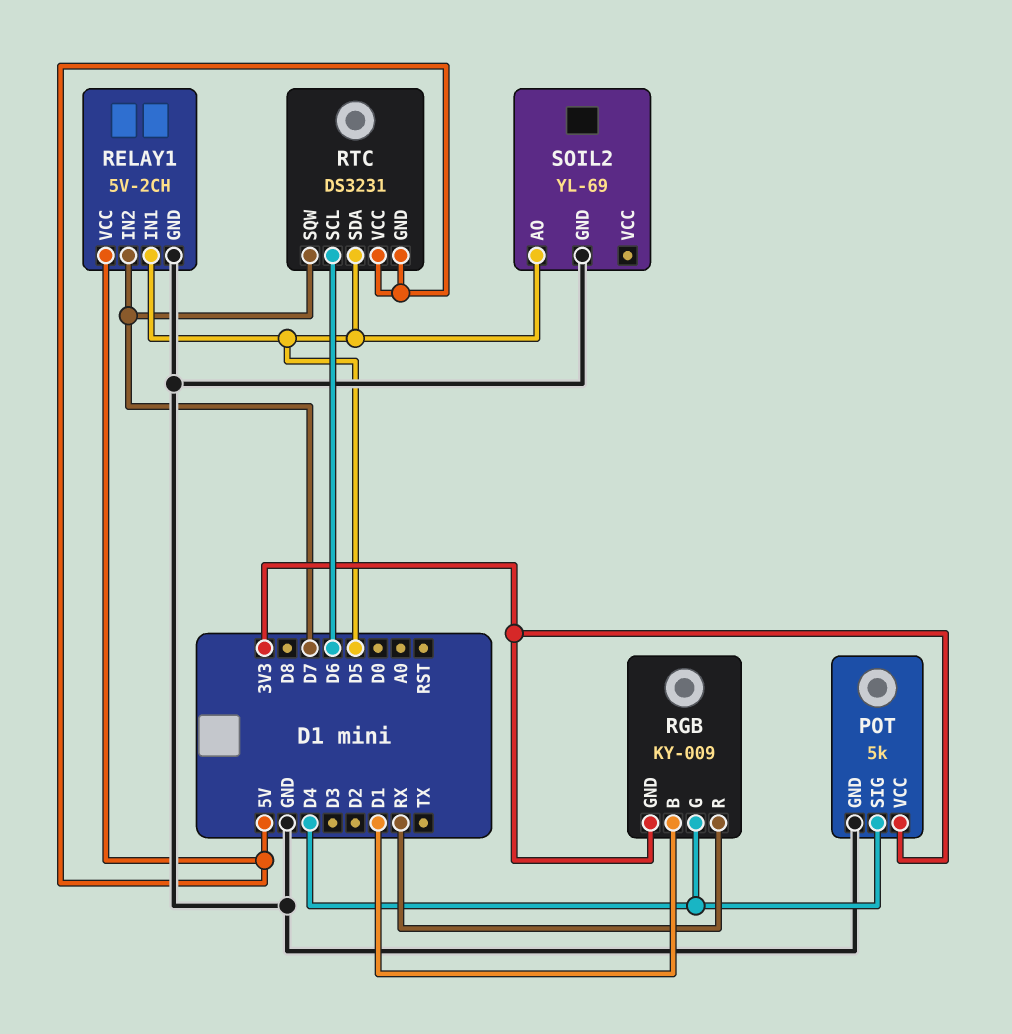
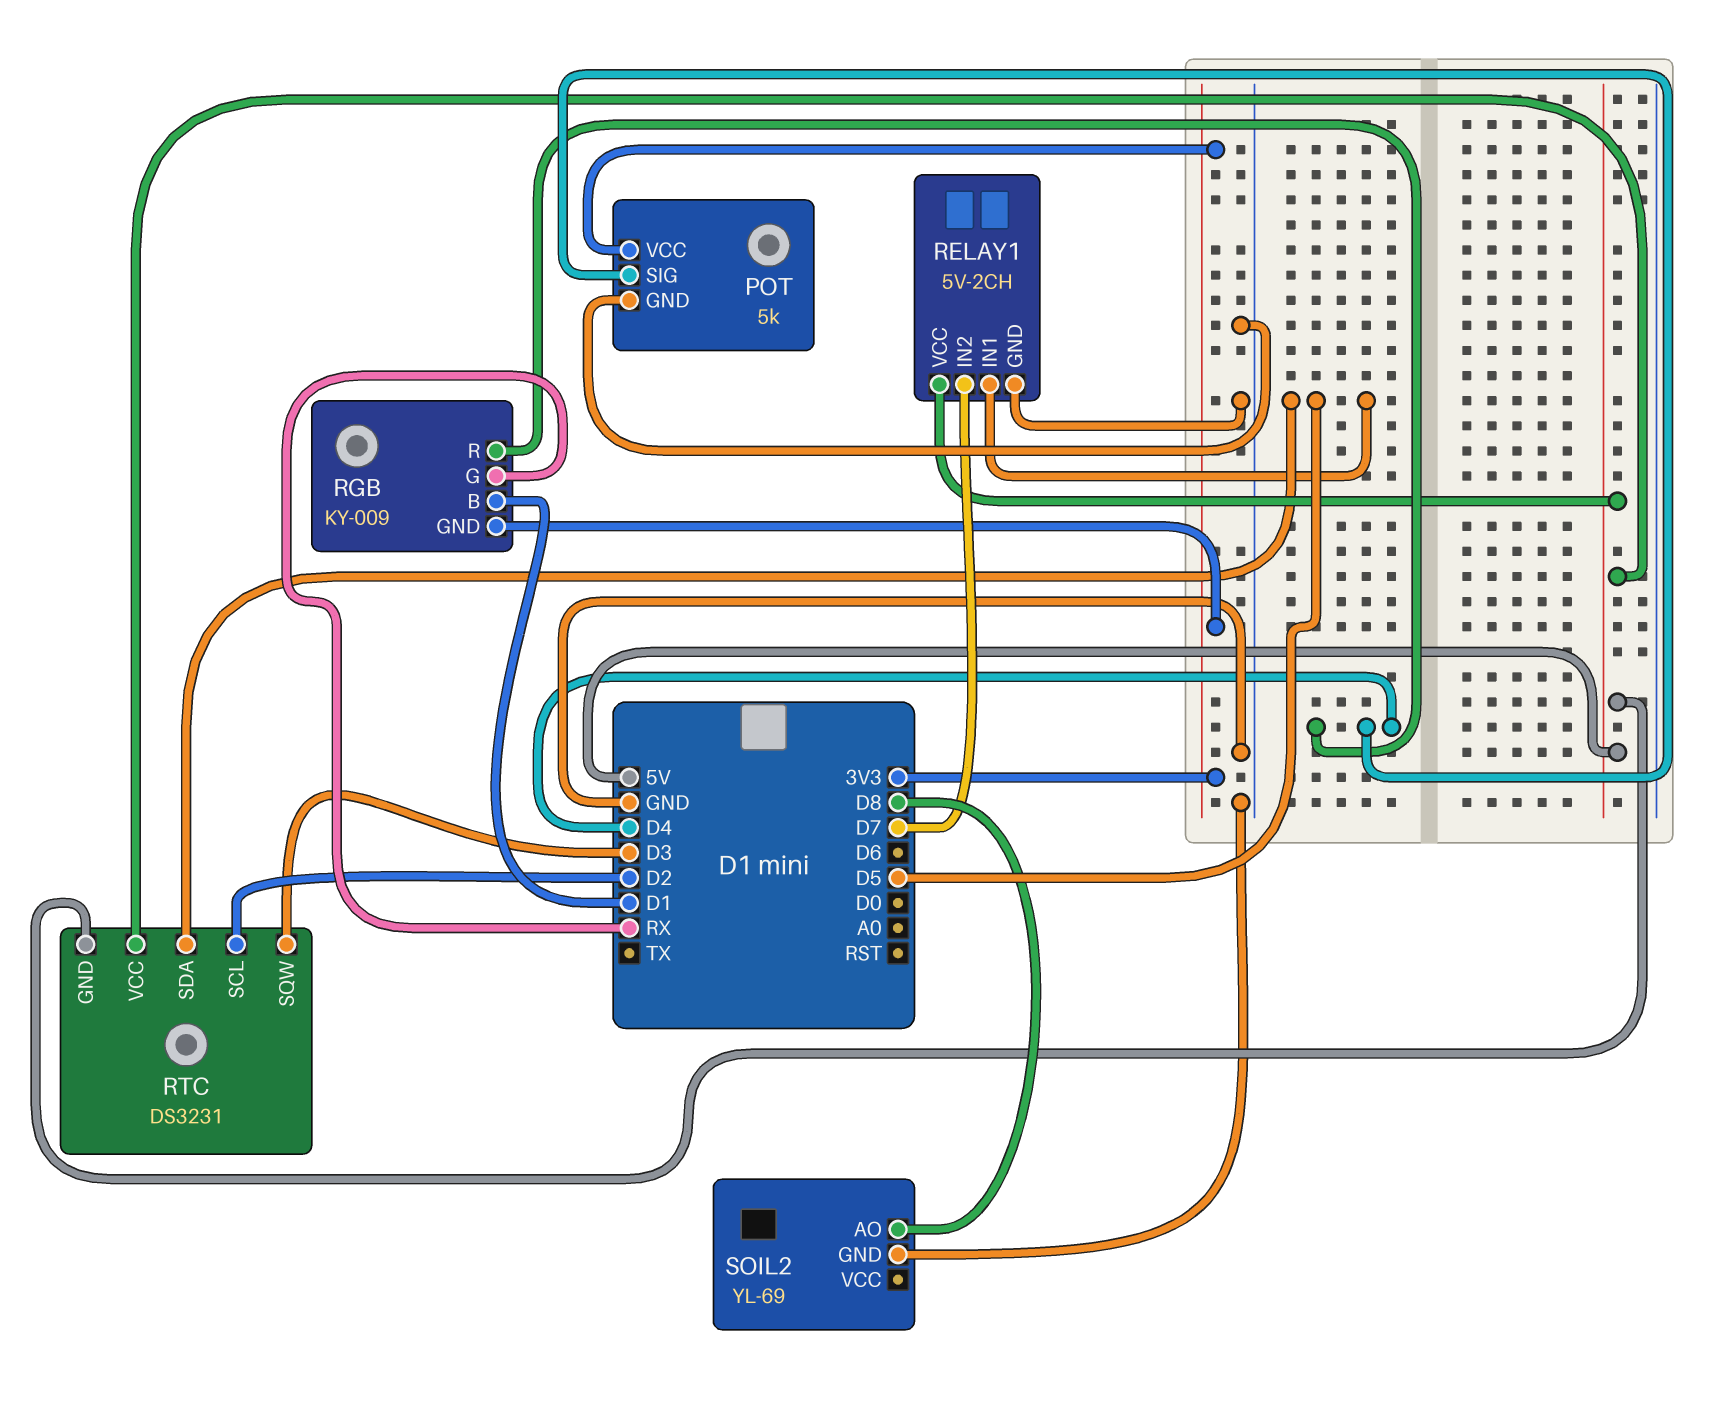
RGB pin G: D4 -> RX
RGB pin R: RX -> D4
RTC pin SCL: D6 -> D2
RTC pin SQW: D7 -> D3
SOIL2 pin AO: D5 -> D8

